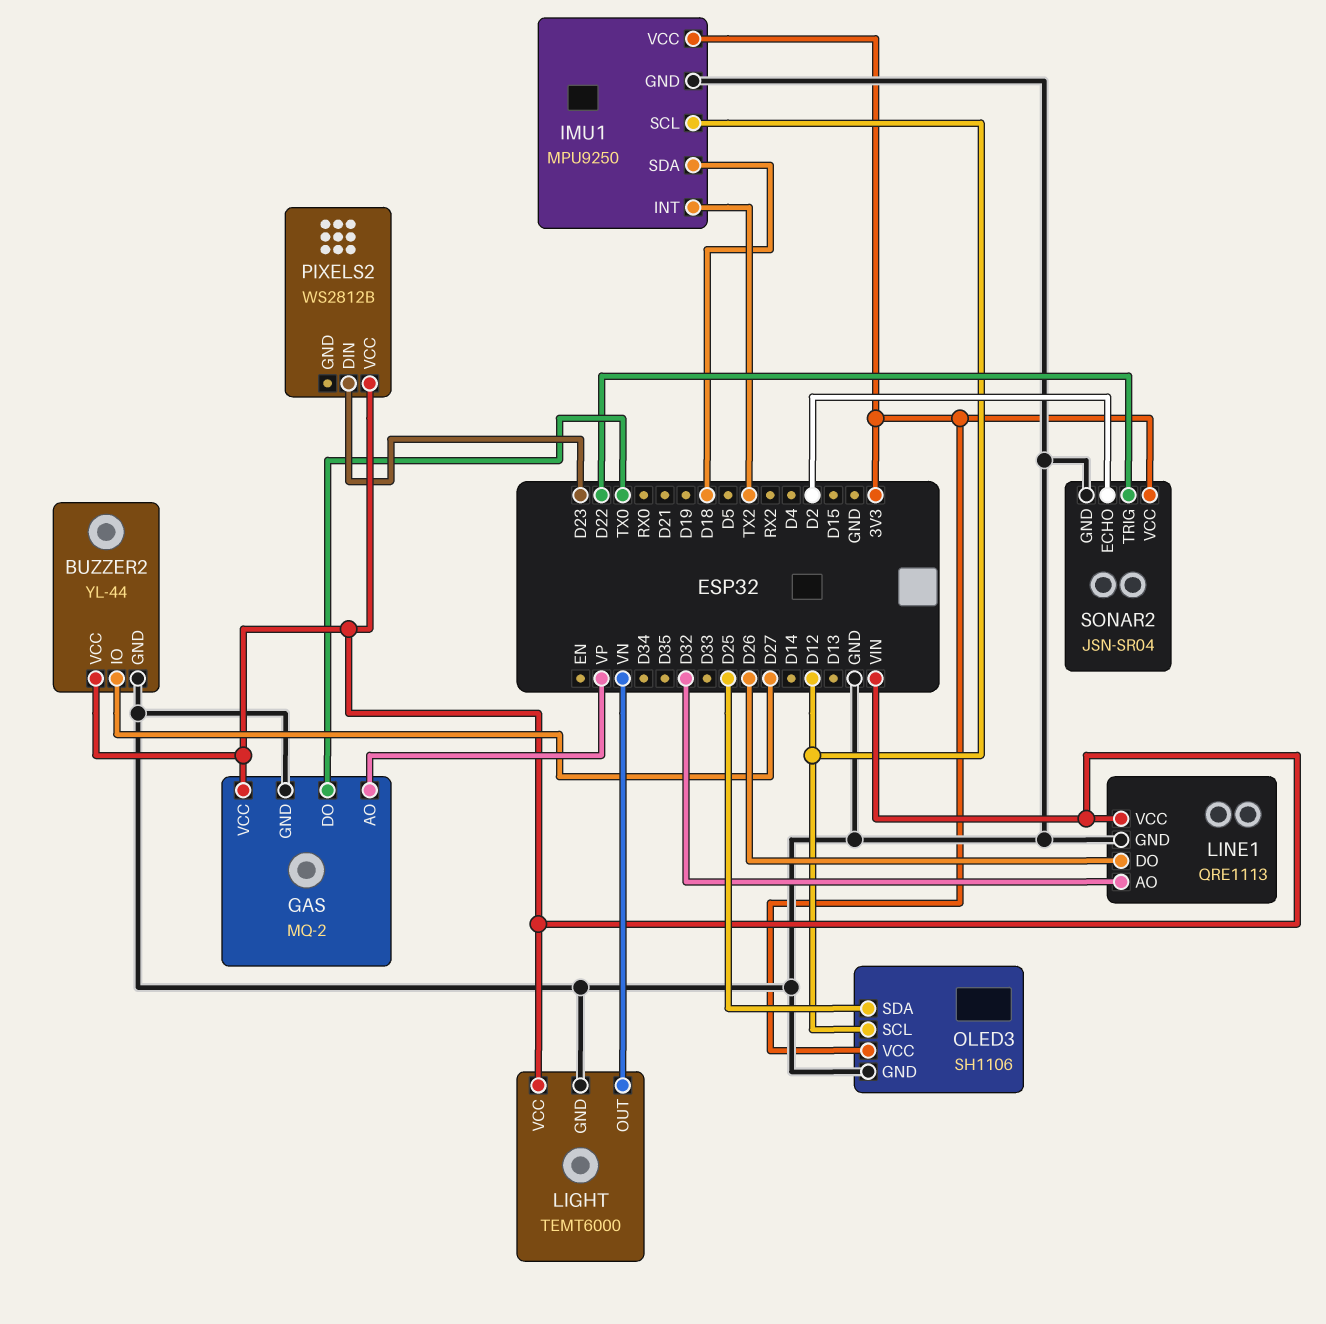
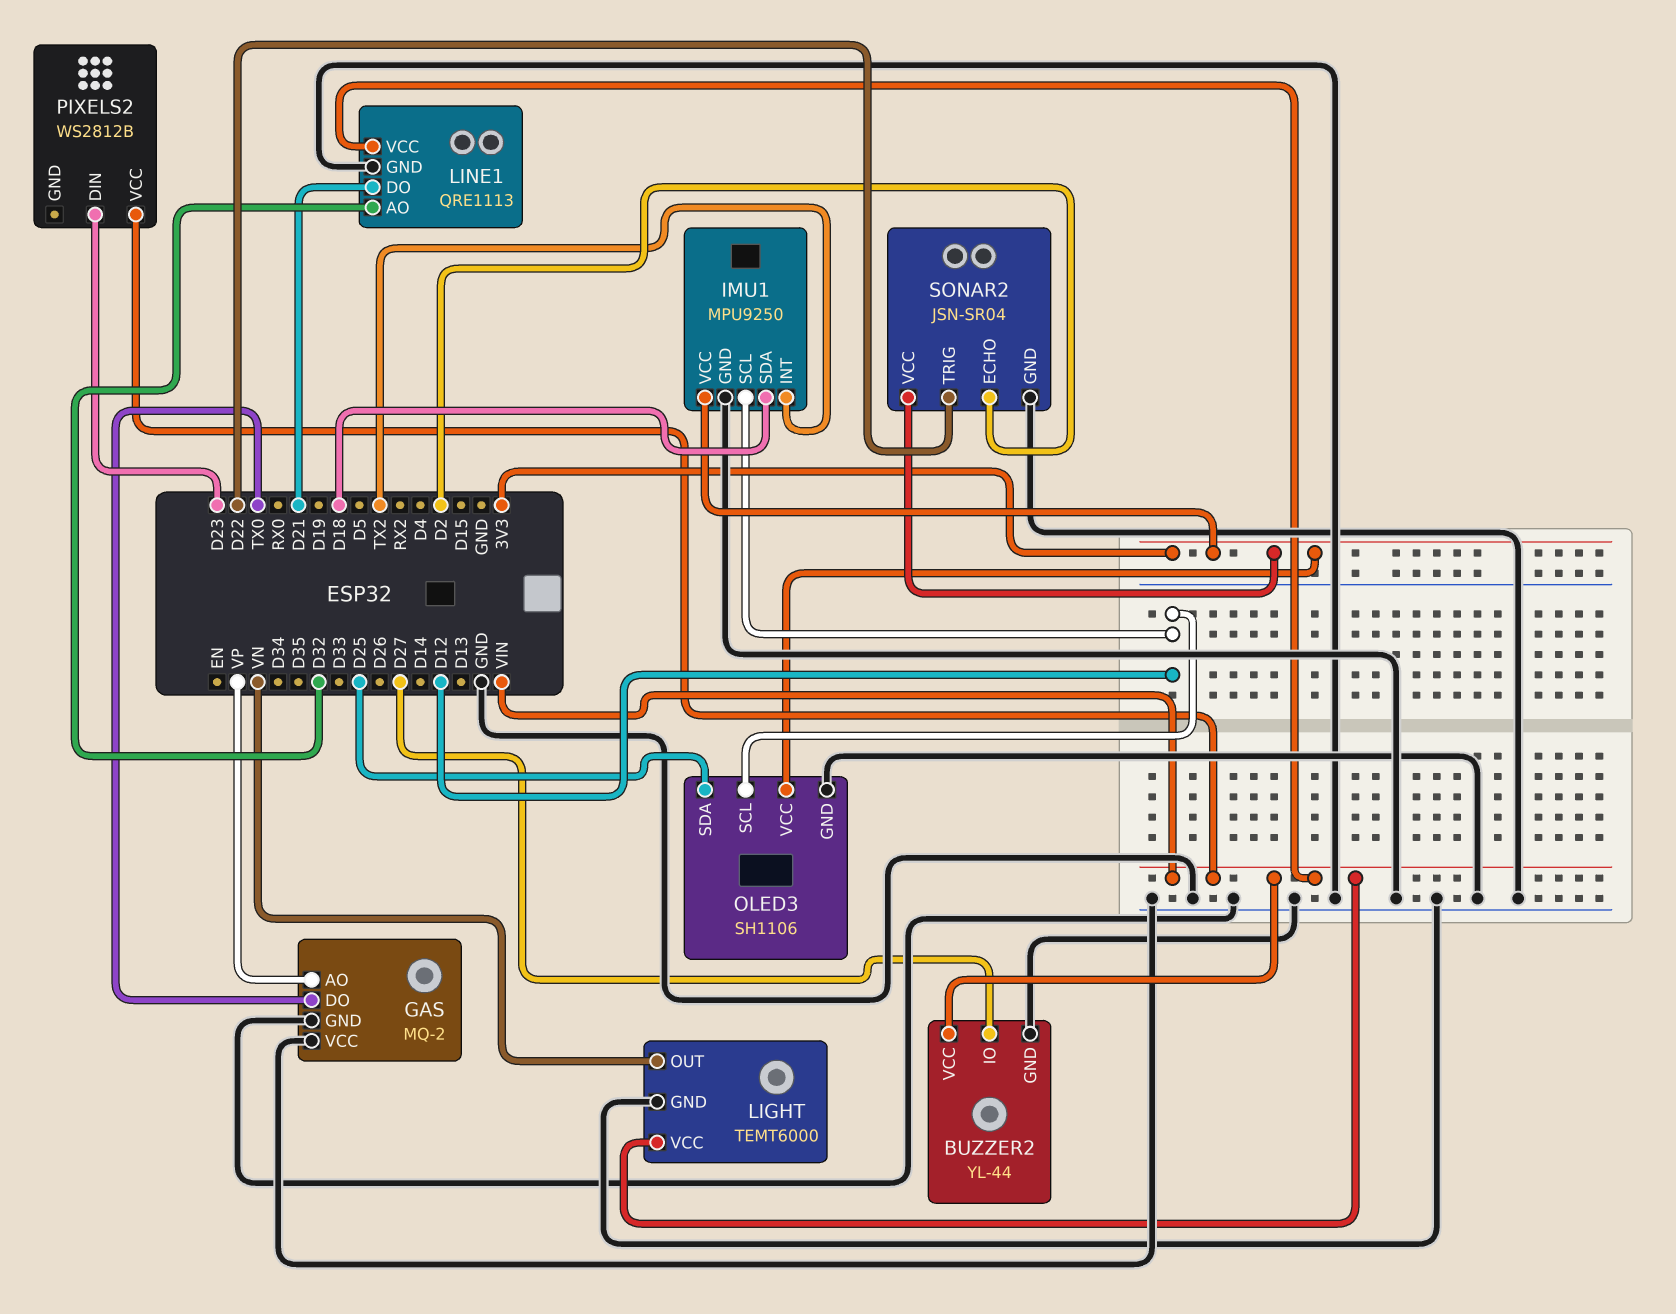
GAS pin VCC: VIN -> GND
LINE1 pin DO: D26 -> D21

